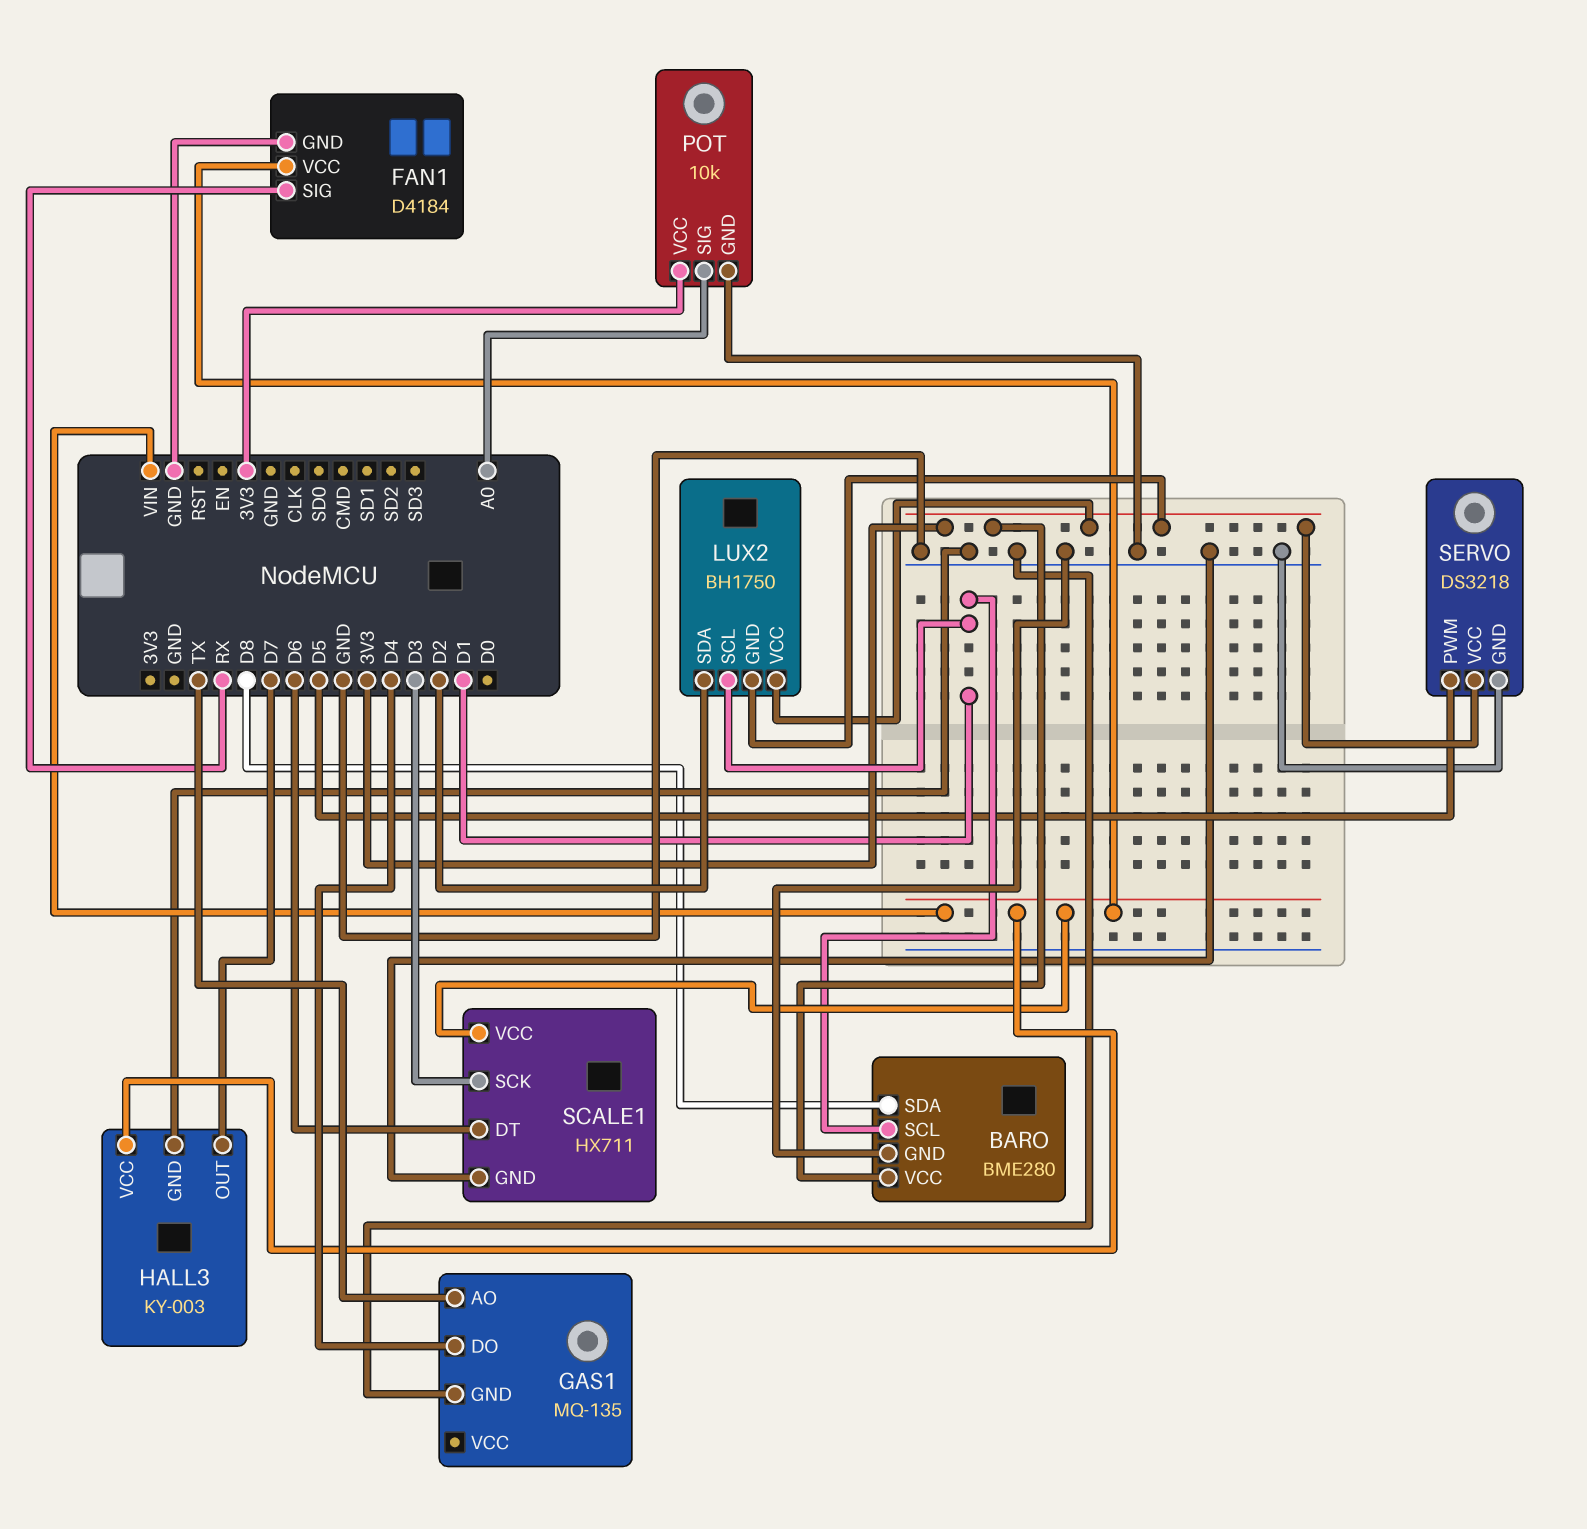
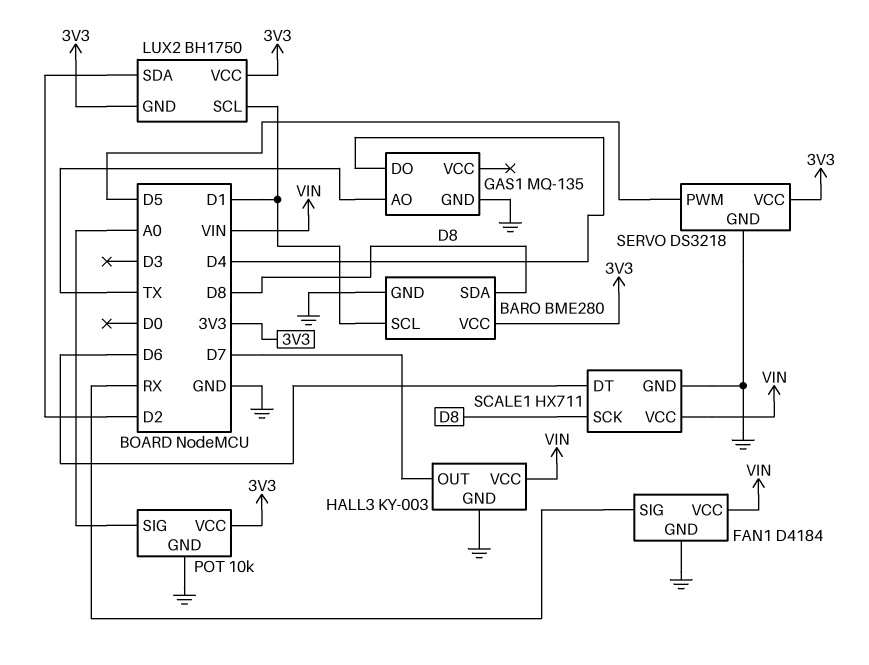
SCALE1 pin SCK: D3 -> D8

